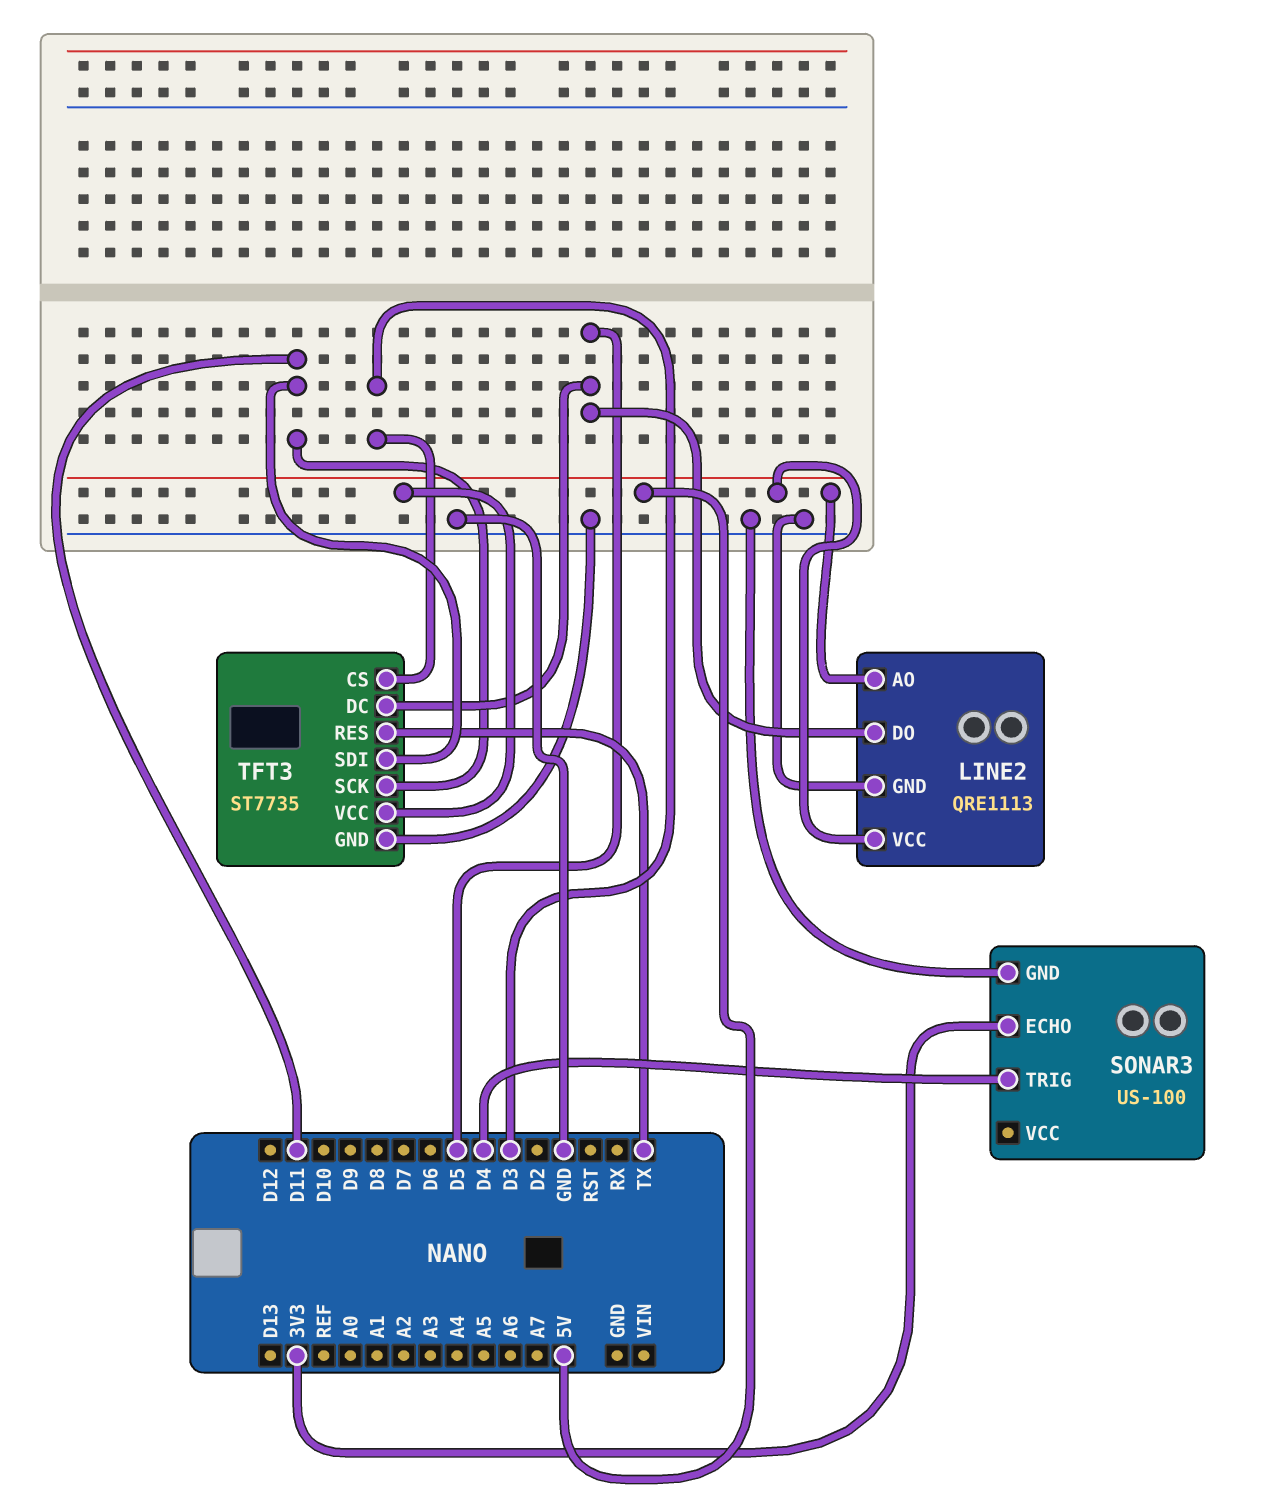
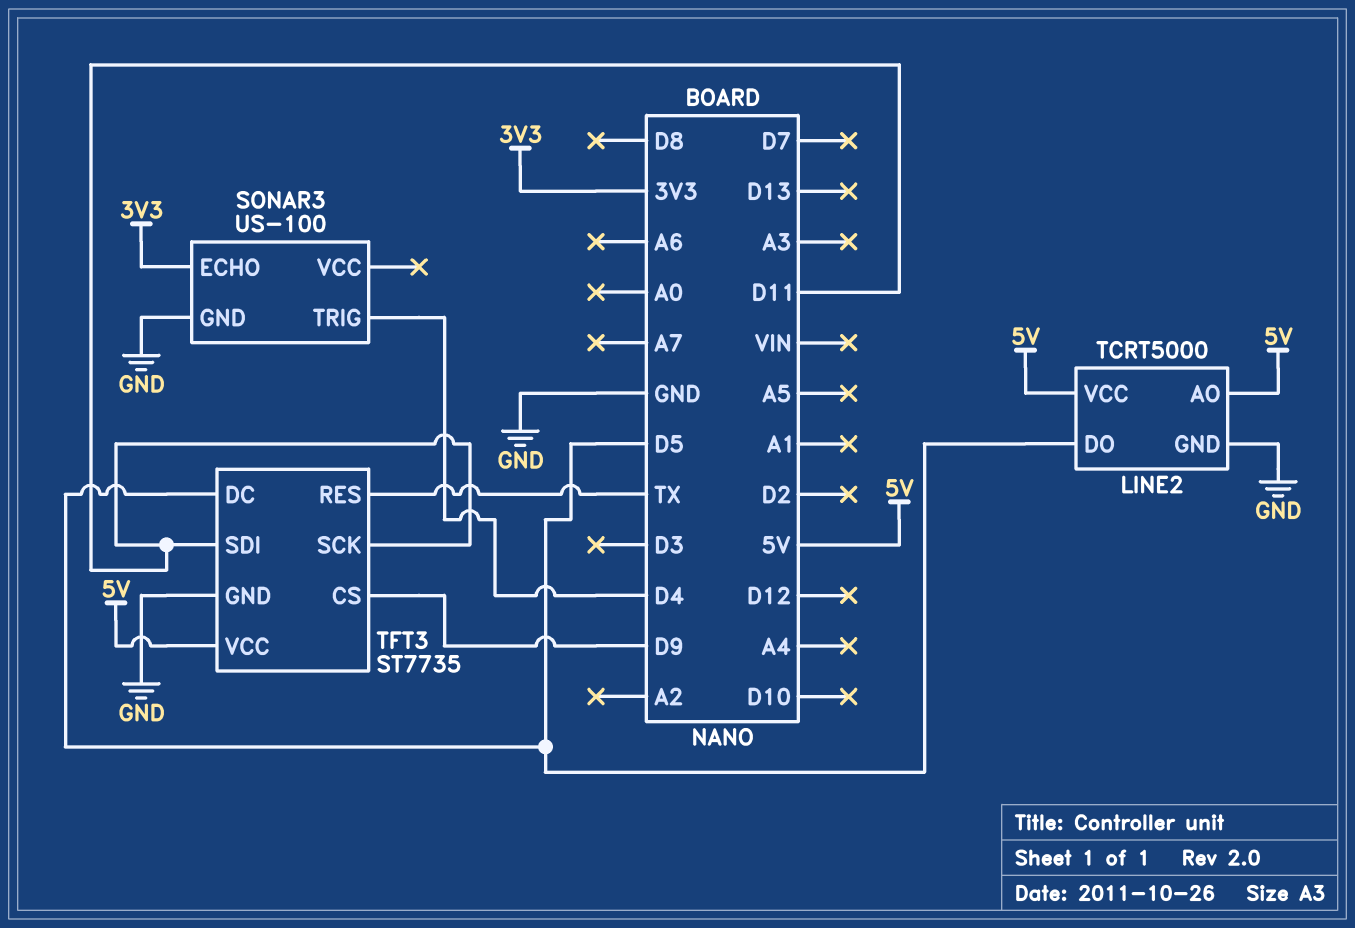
LINE2: QRE1113 -> TCRT5000
TFT3 pin CS: D3 -> D9

